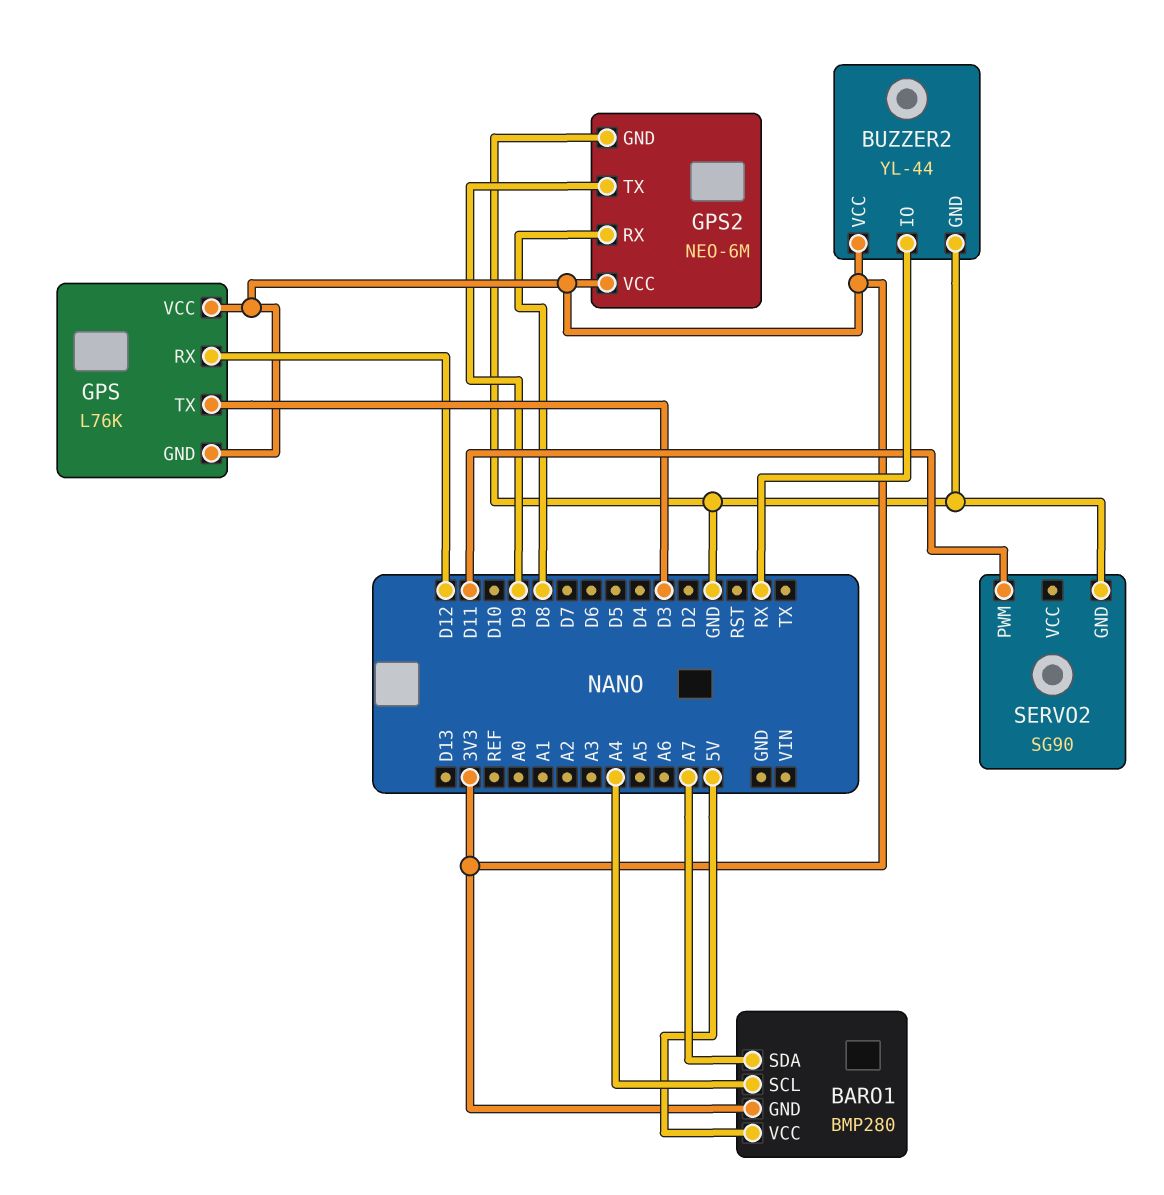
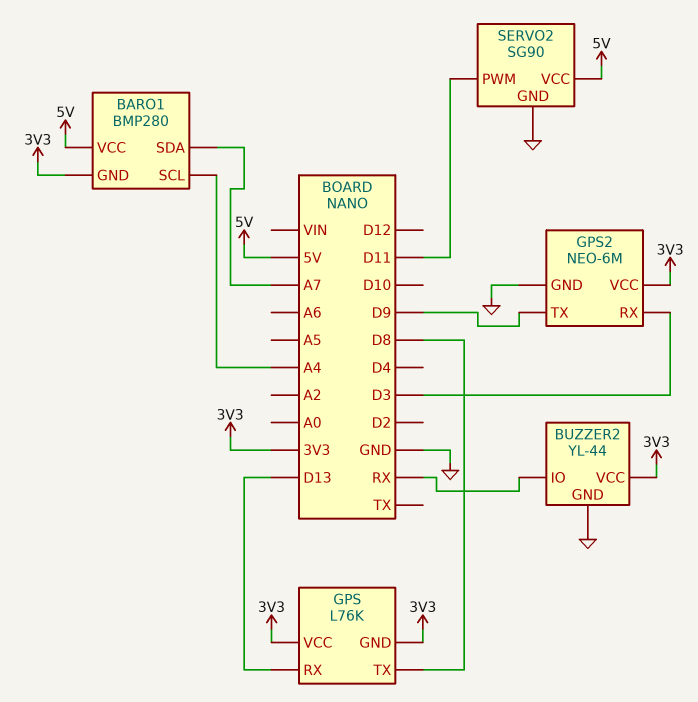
GPS pin RX: D12 -> D13
GPS pin TX: D3 -> D8
GPS2 pin RX: D8 -> D3
SERVO2 pin VCC: none -> 5V

